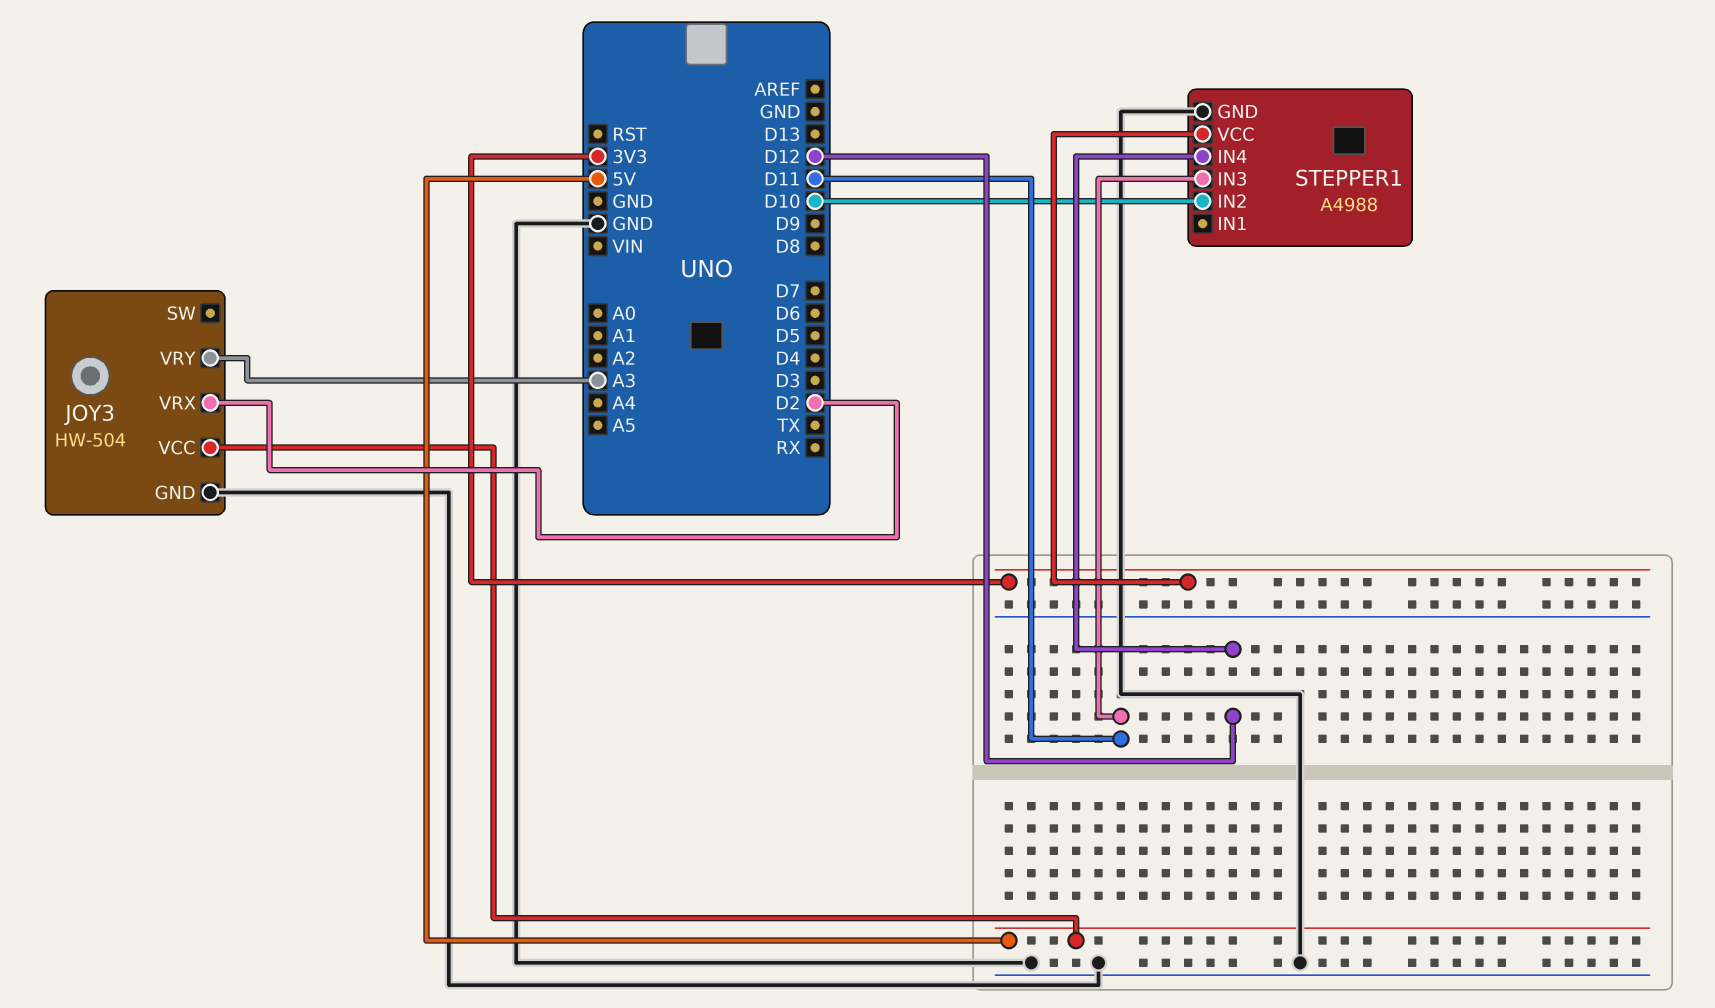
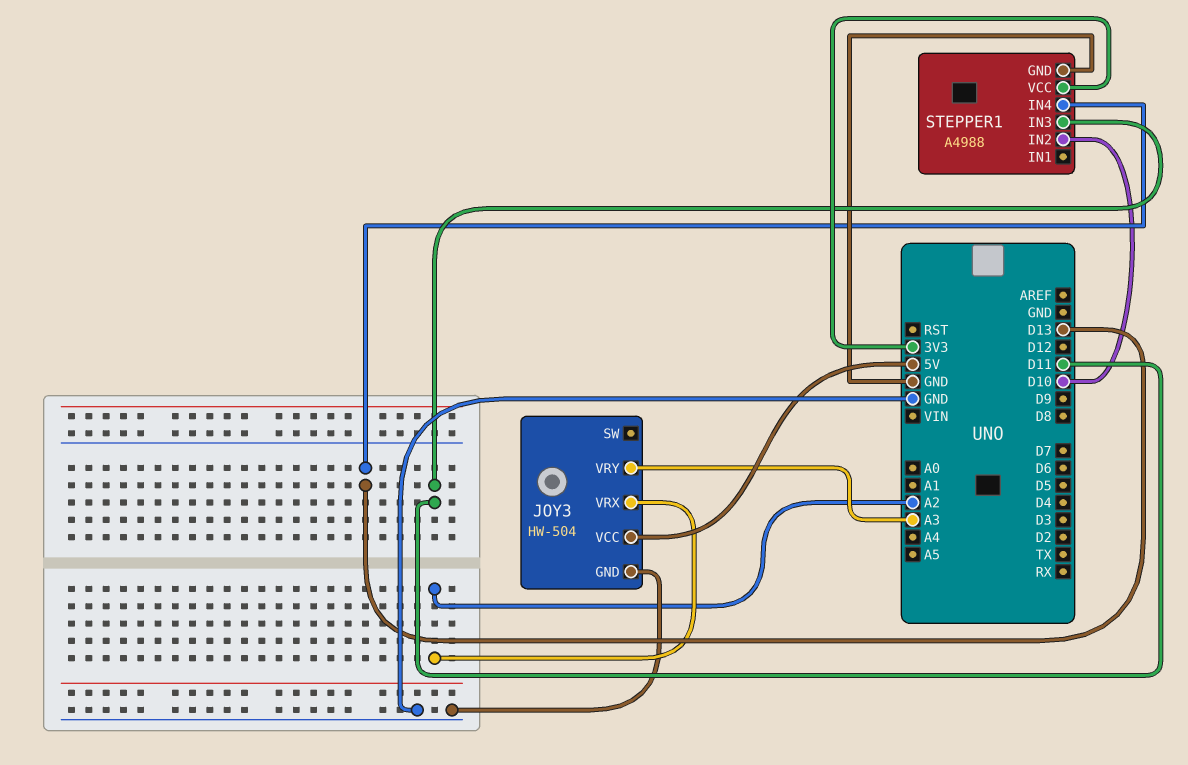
JOY3 pin VRX: D2 -> A2
STEPPER1 pin IN4: D12 -> D13

